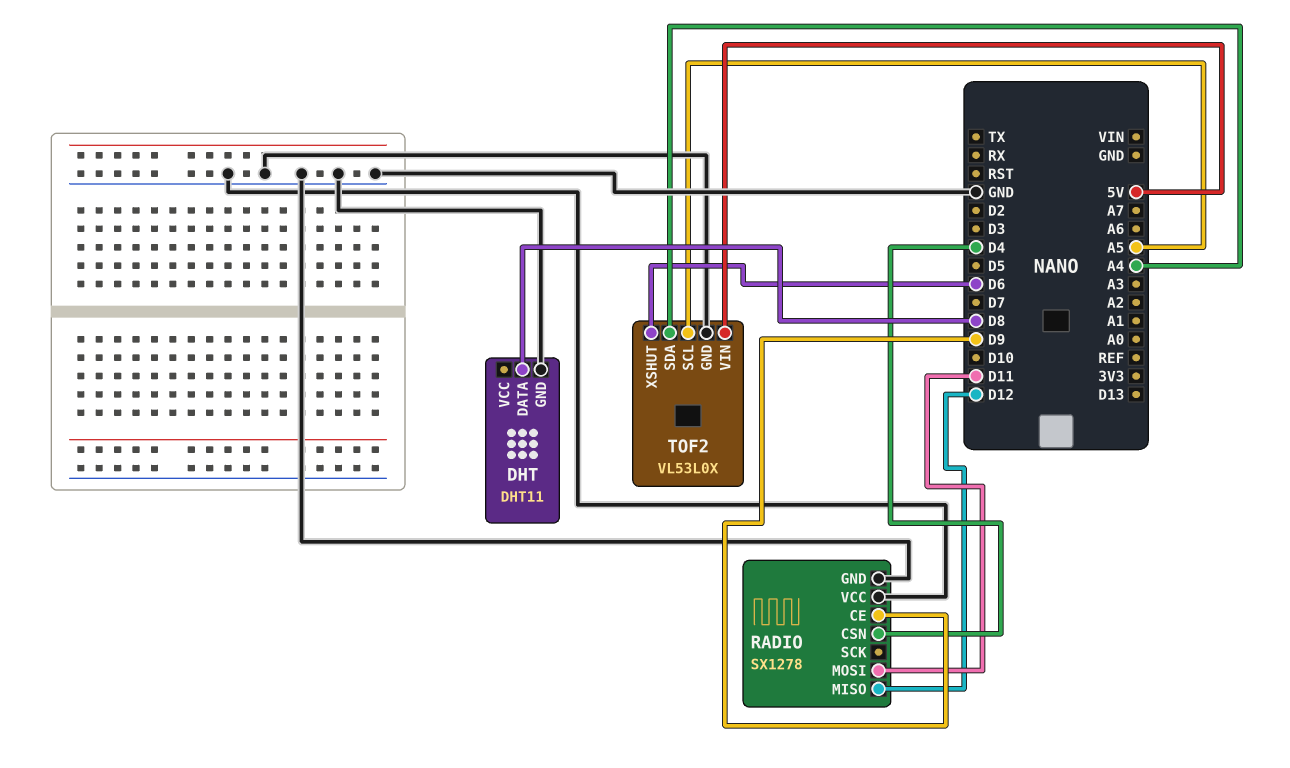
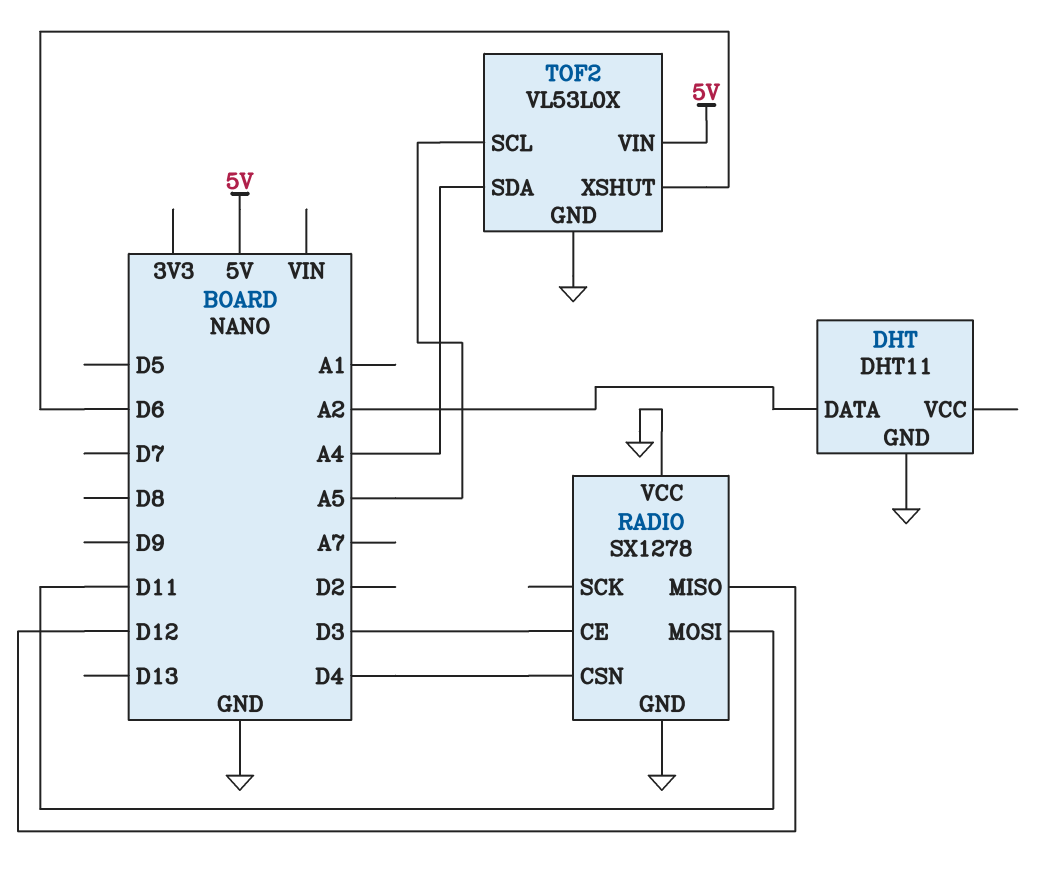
DHT pin DATA: D8 -> A2
RADIO pin CE: D9 -> D3

